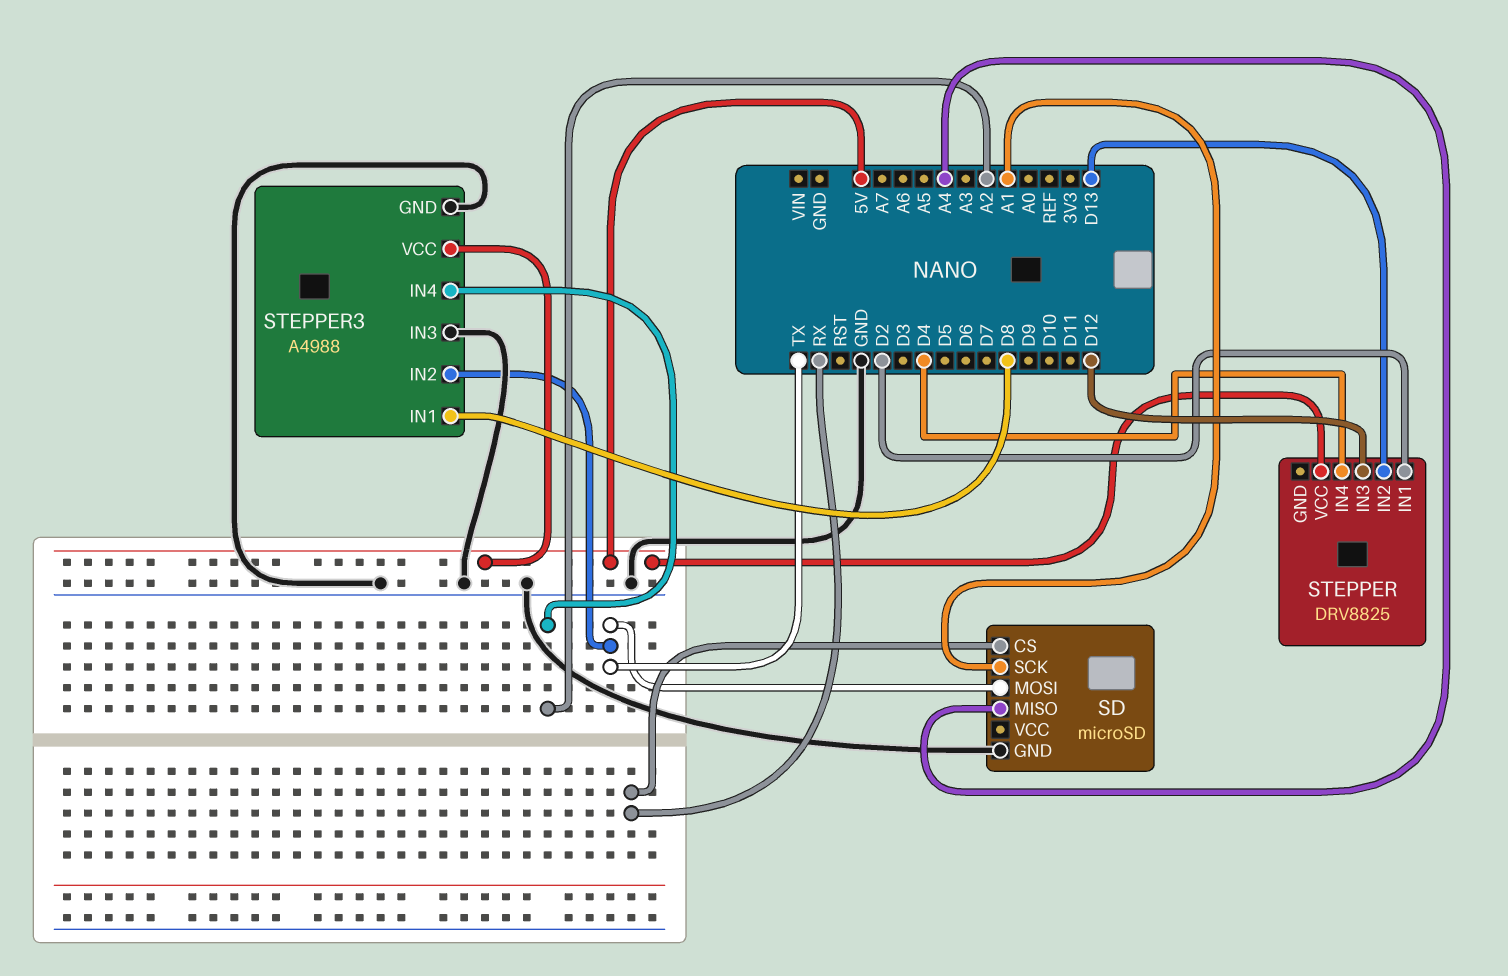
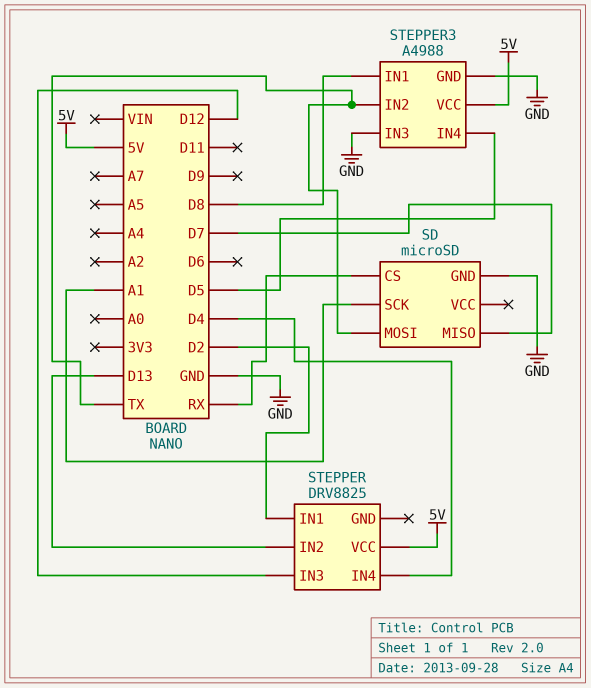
SD pin MISO: A4 -> D7
STEPPER3 pin IN4: A2 -> D5

